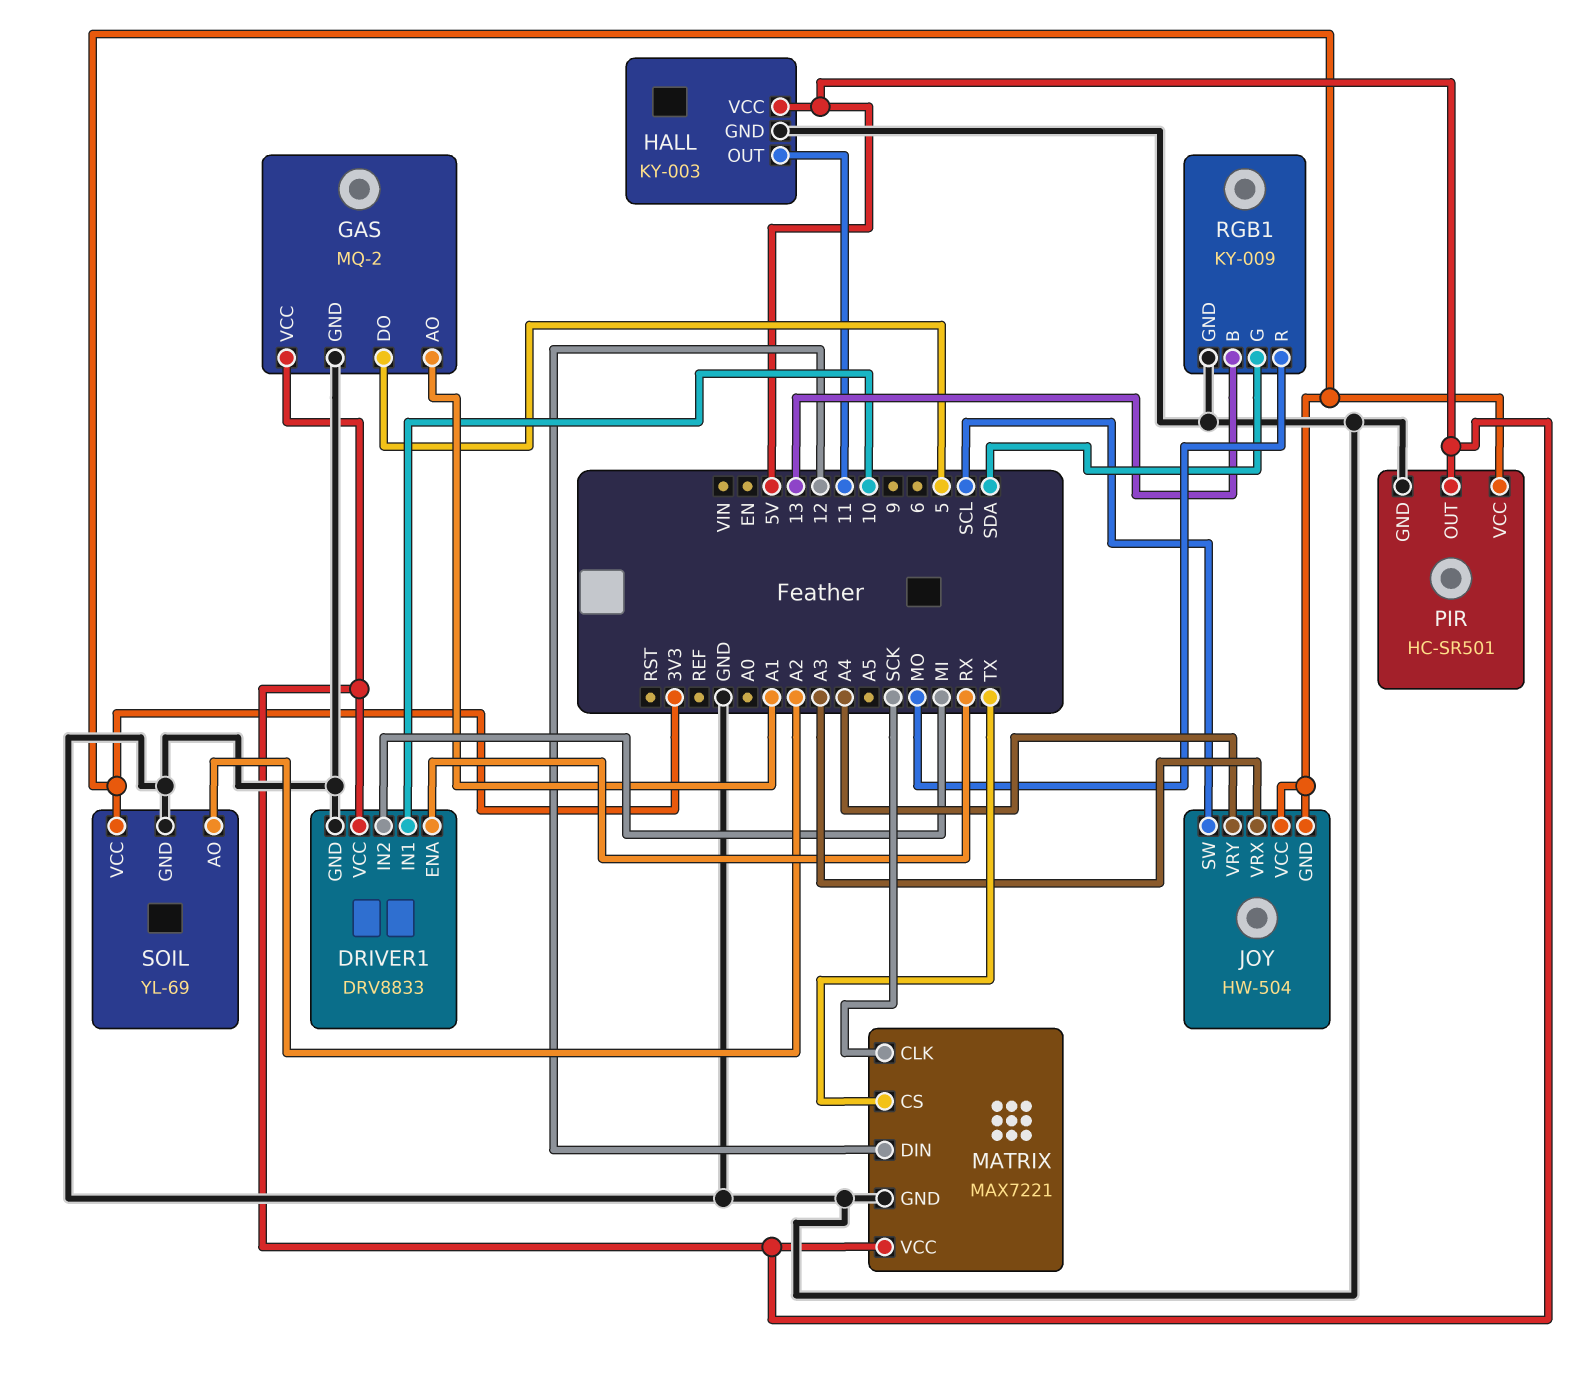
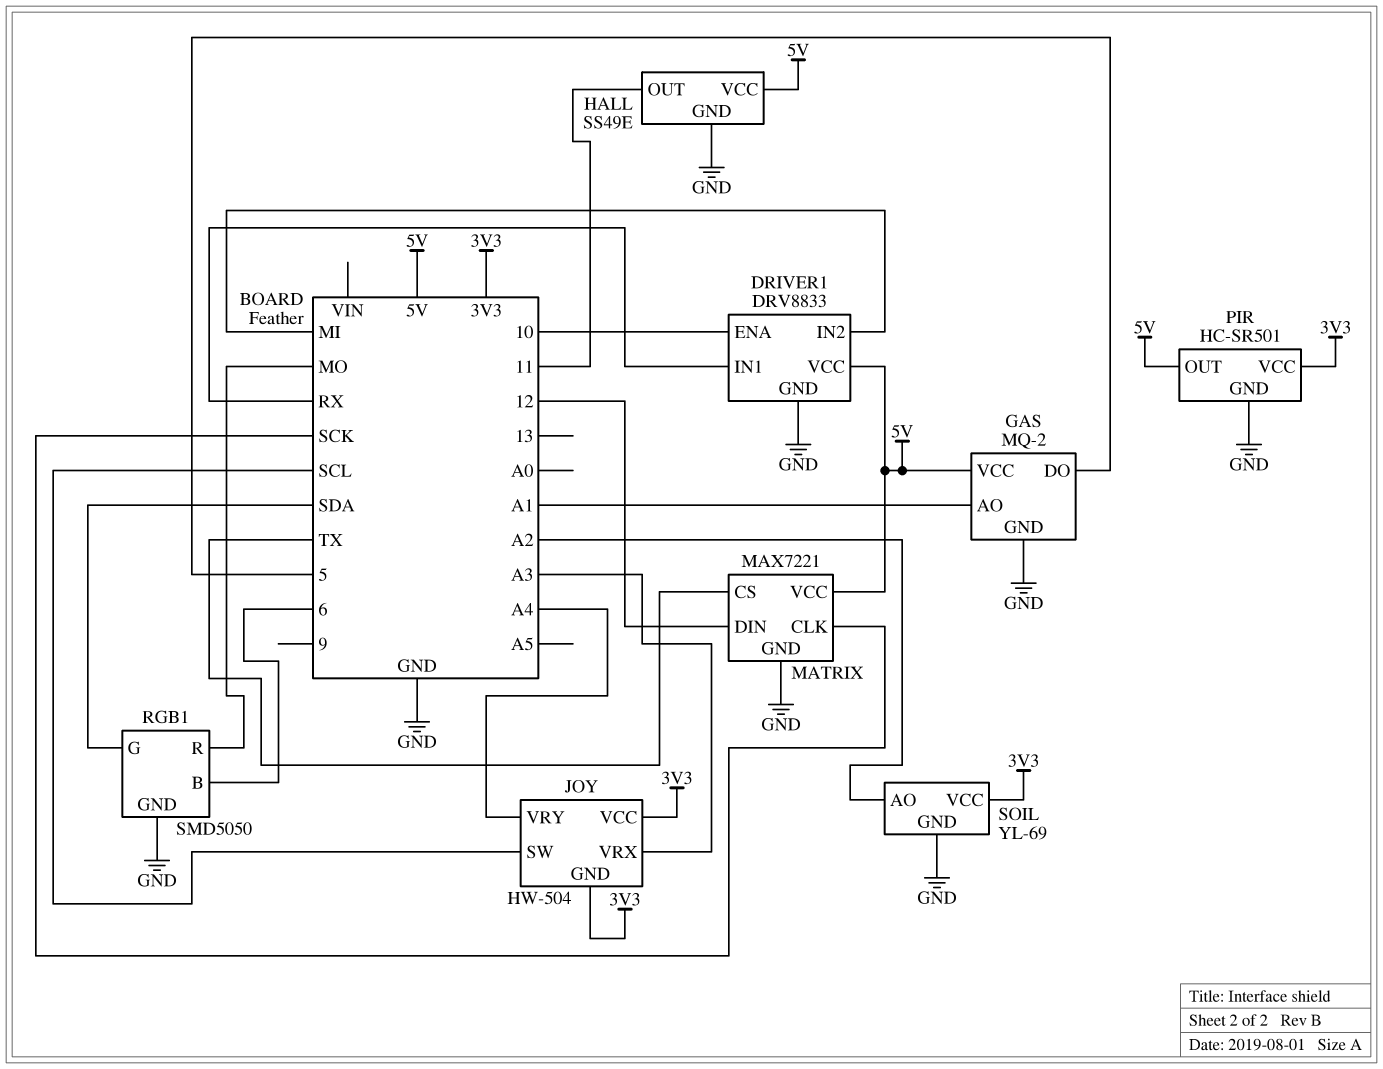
DRIVER1 pin ENA: RX -> 10
DRIVER1 pin IN1: 10 -> RX
HALL: KY-003 -> SS49E
RGB1: KY-009 -> SMD5050
RGB1 pin B: 13 -> 6

